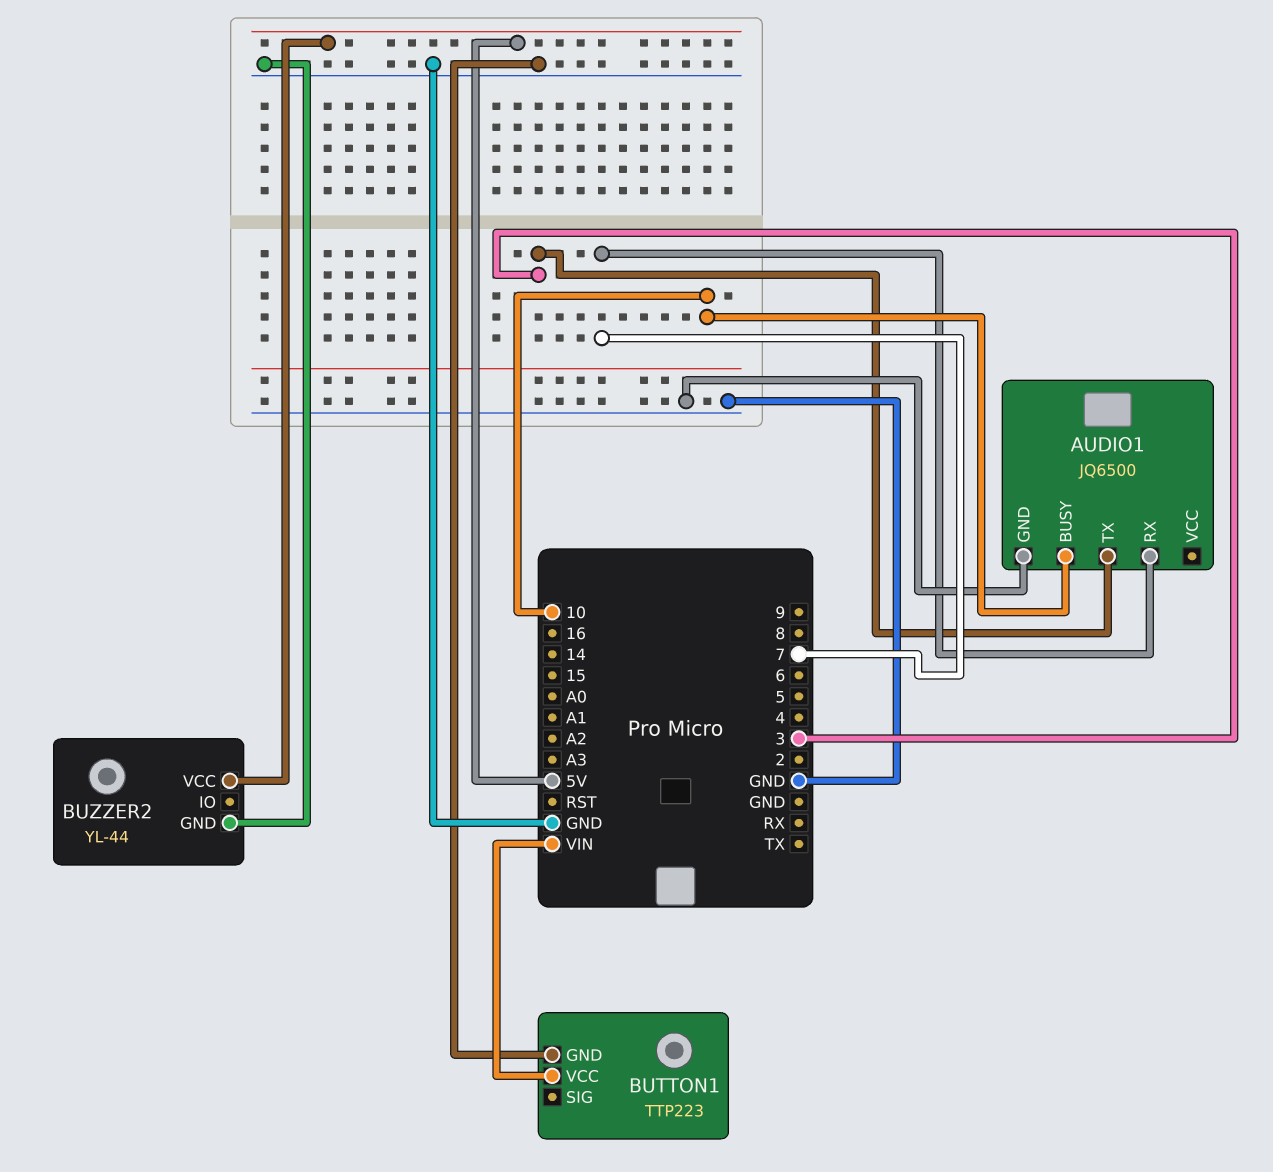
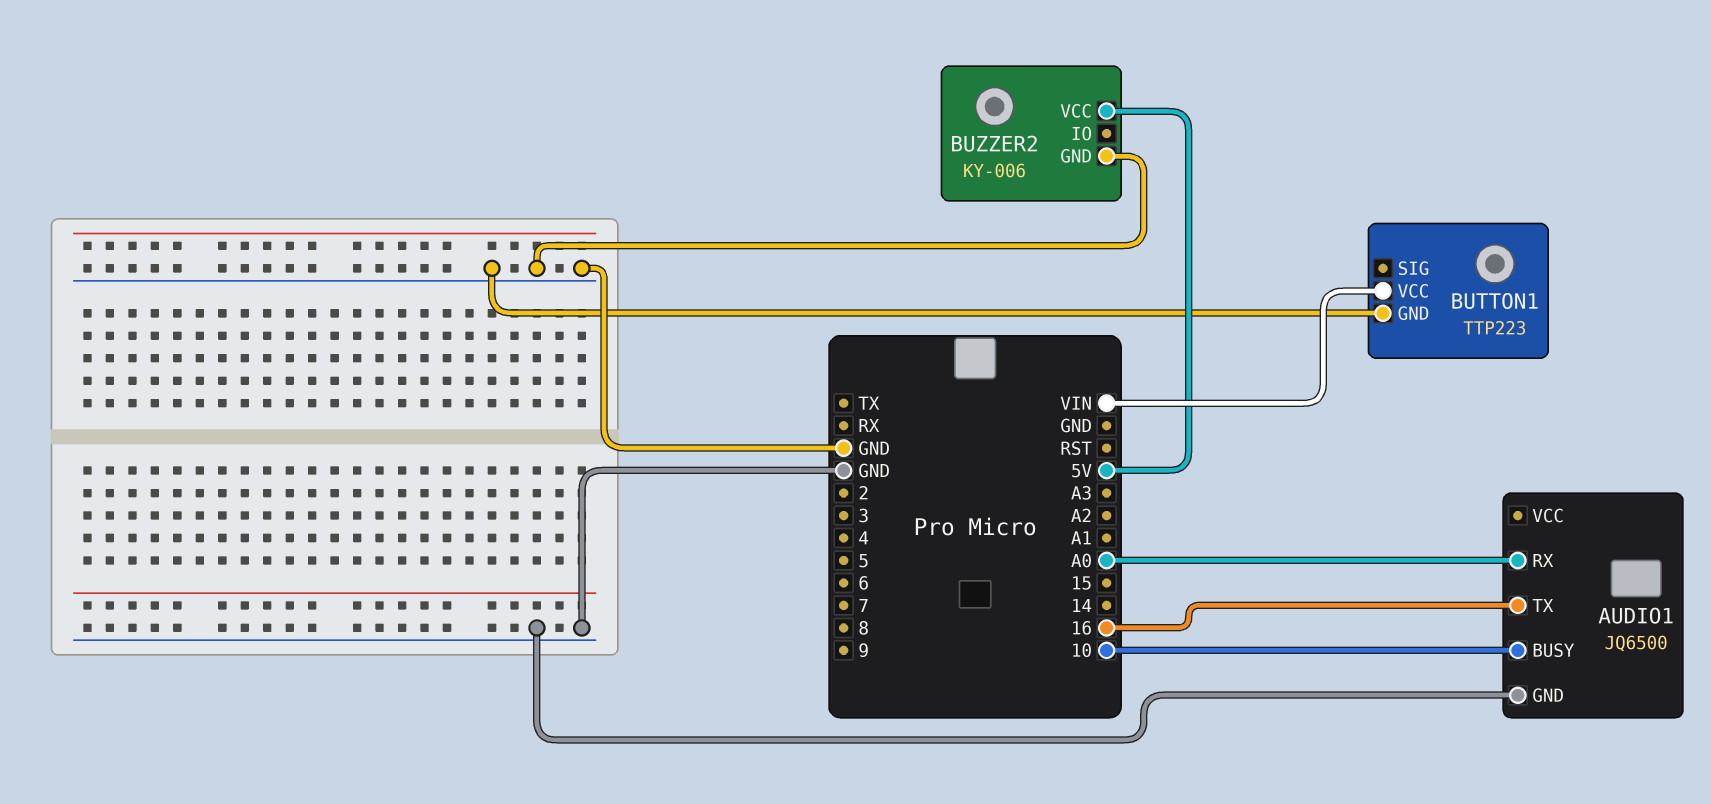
AUDIO1 pin RX: 7 -> A0
AUDIO1 pin TX: 3 -> 16
BUZZER2: YL-44 -> KY-006

